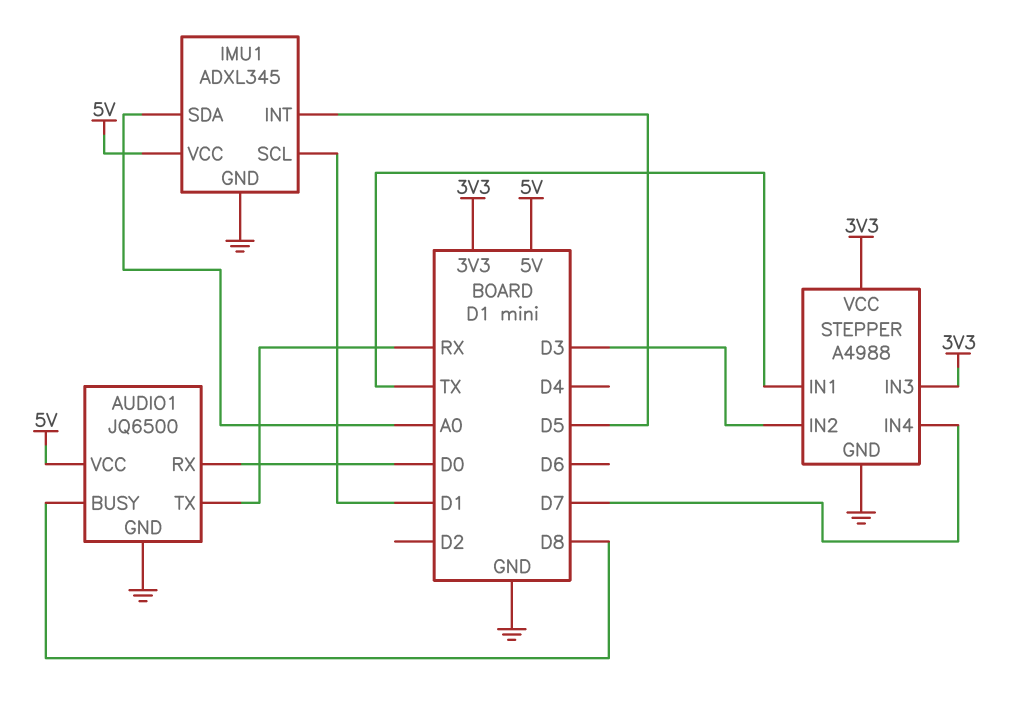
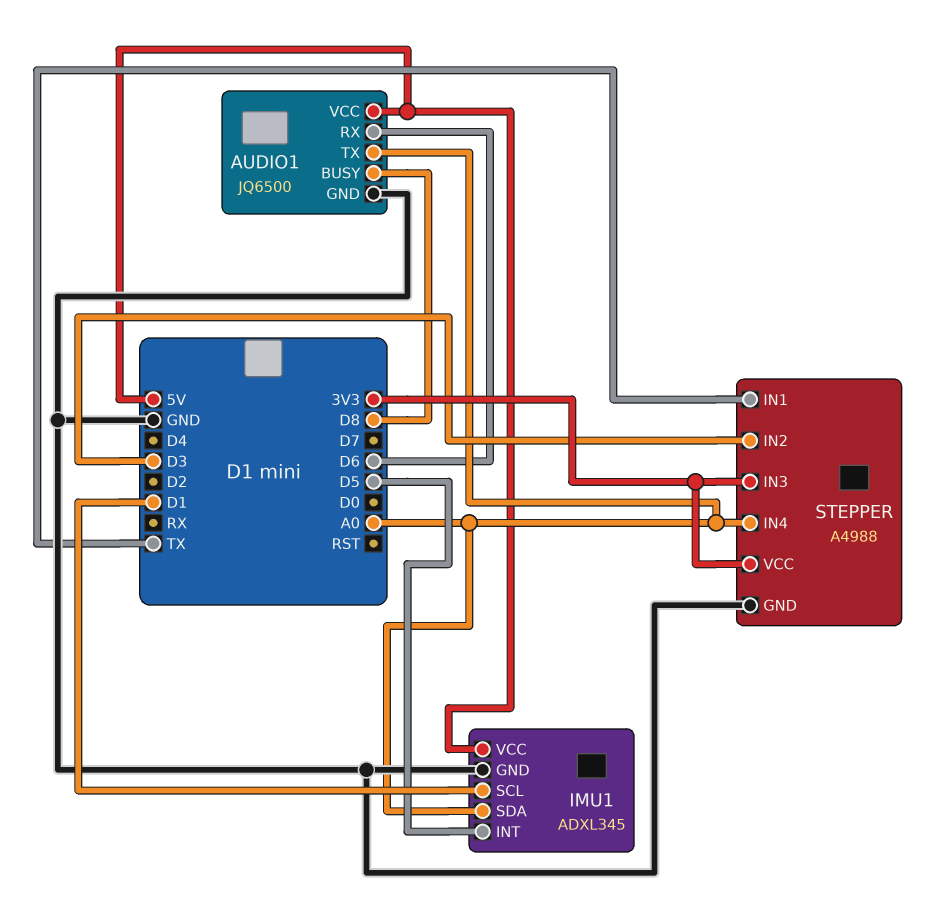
AUDIO1 pin RX: D0 -> D6
AUDIO1 pin TX: RX -> A0
STEPPER pin IN4: D7 -> A0

